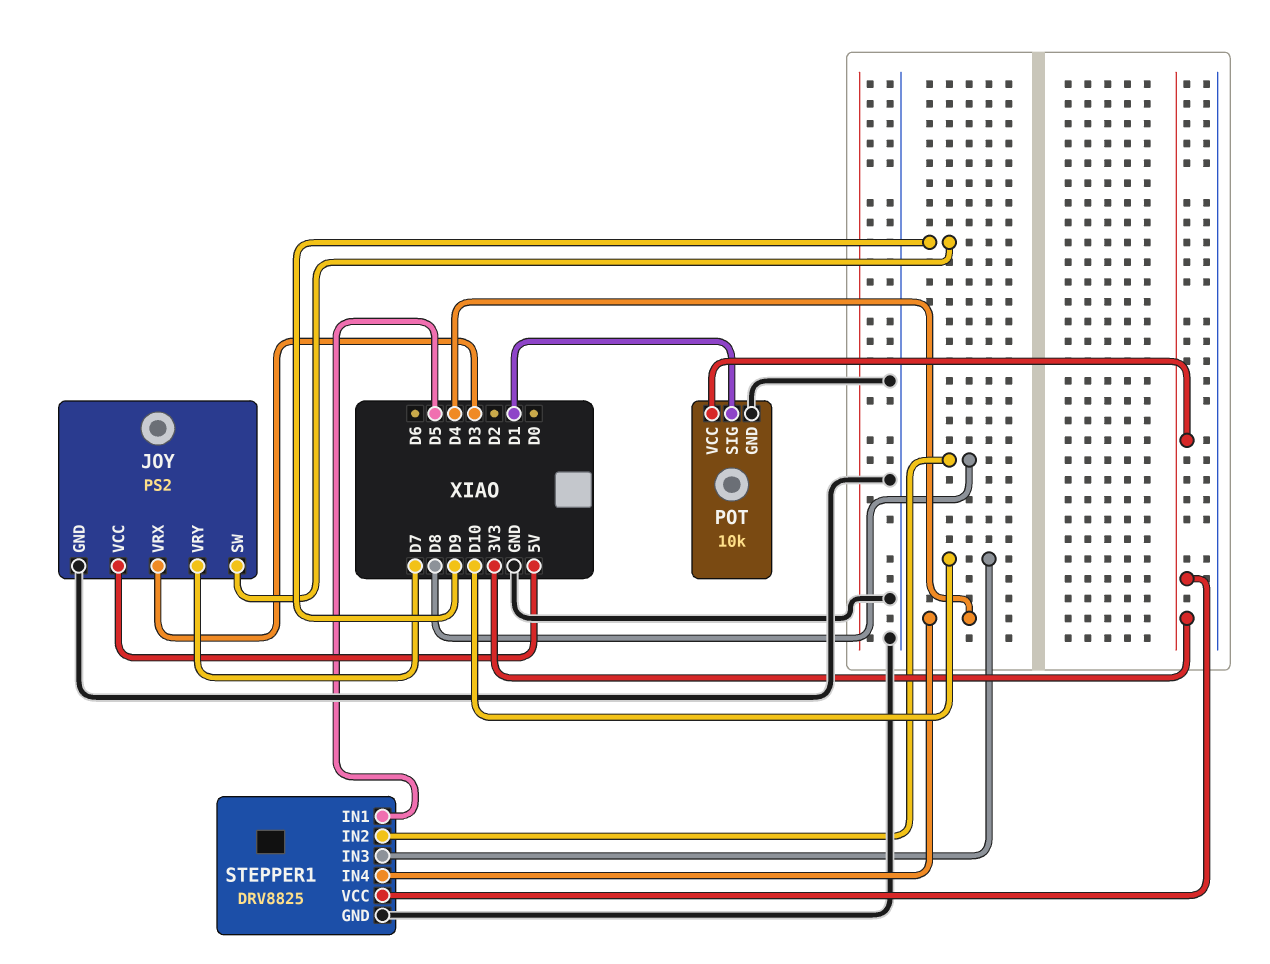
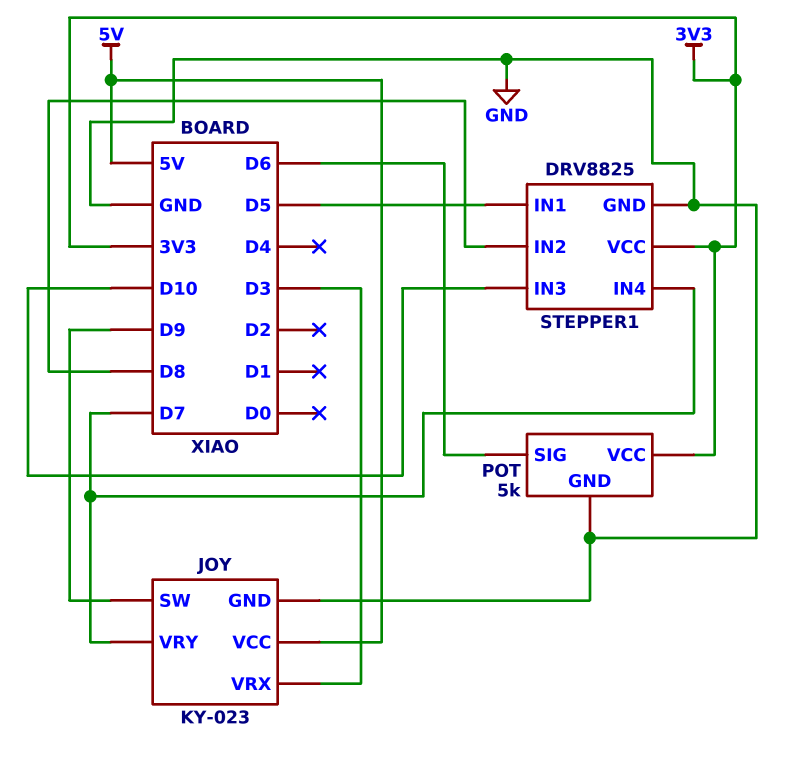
JOY: PS2 -> KY-023
POT: 10k -> 5k
POT pin SIG: D1 -> D6
STEPPER1 pin IN4: D4 -> D7

